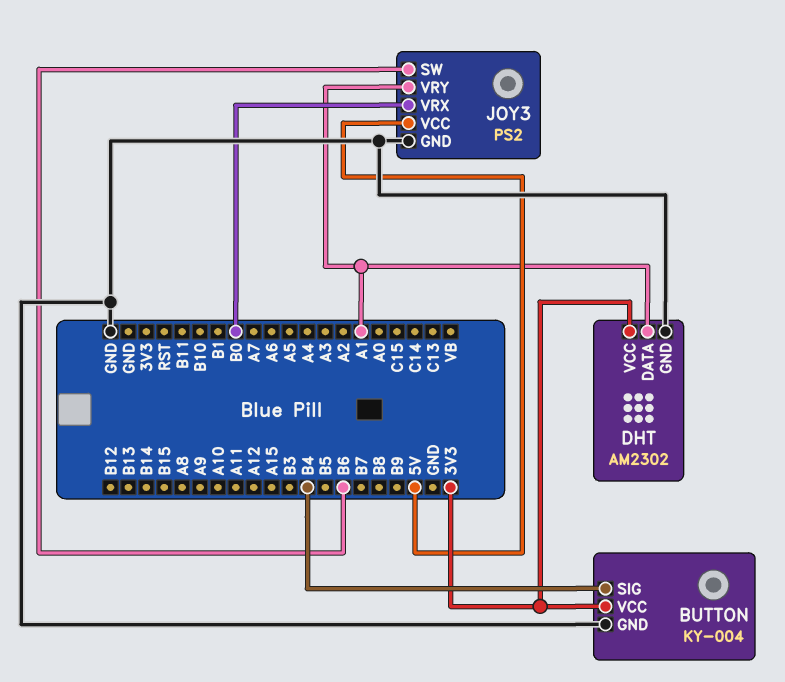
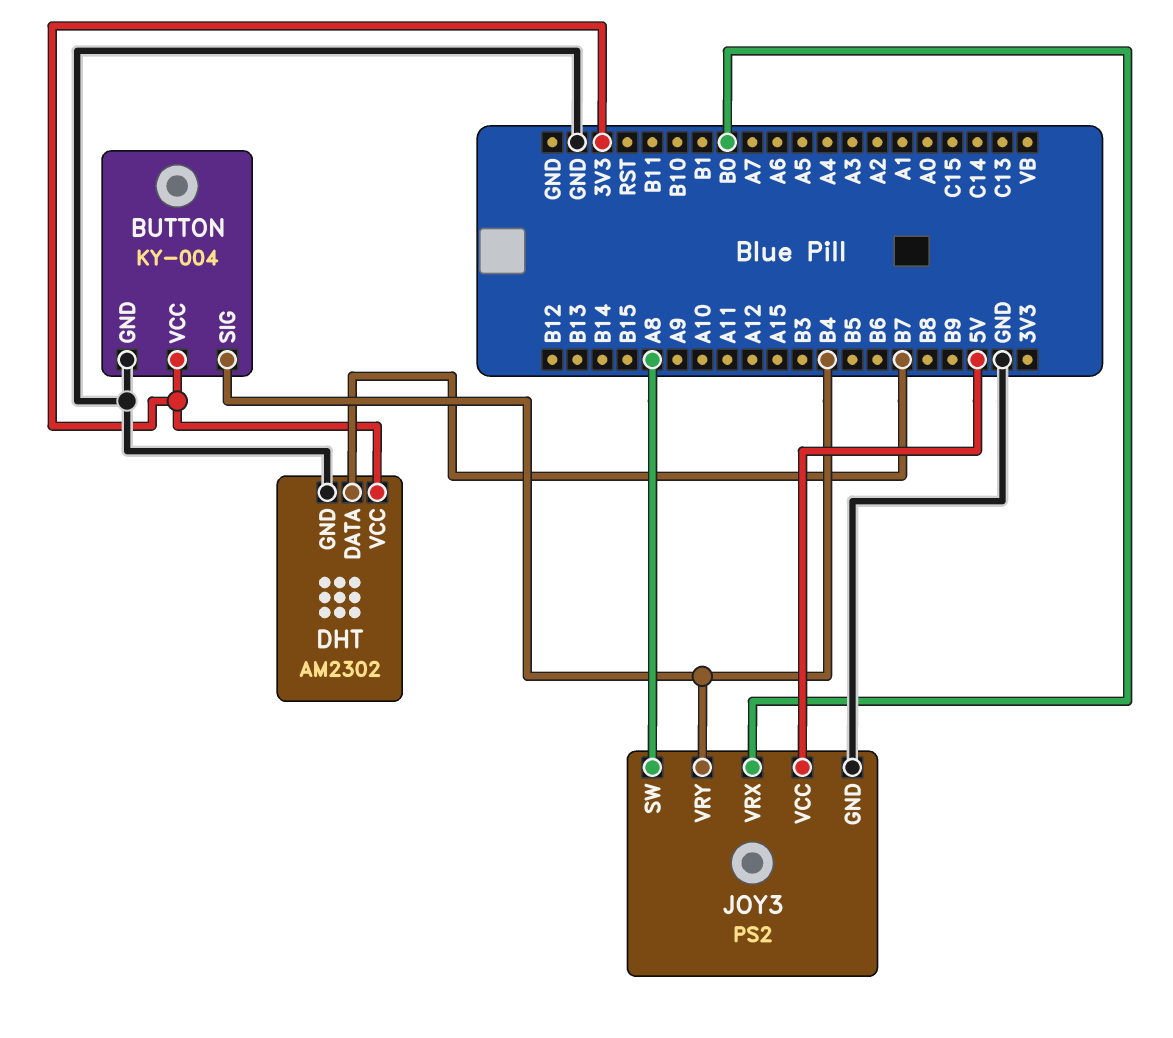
DHT pin DATA: A1 -> B7
JOY3 pin SW: B6 -> A8
JOY3 pin VRY: A1 -> B4

